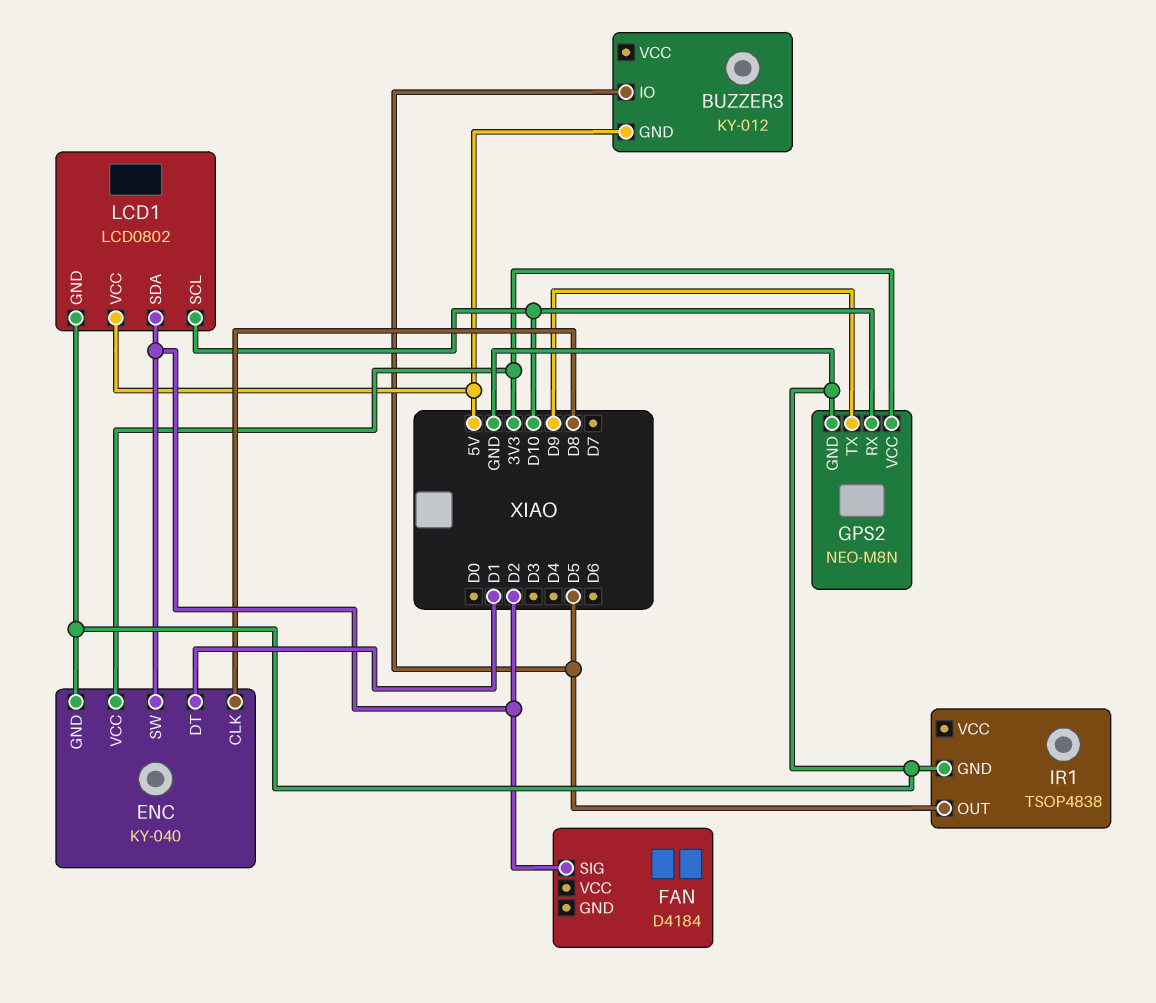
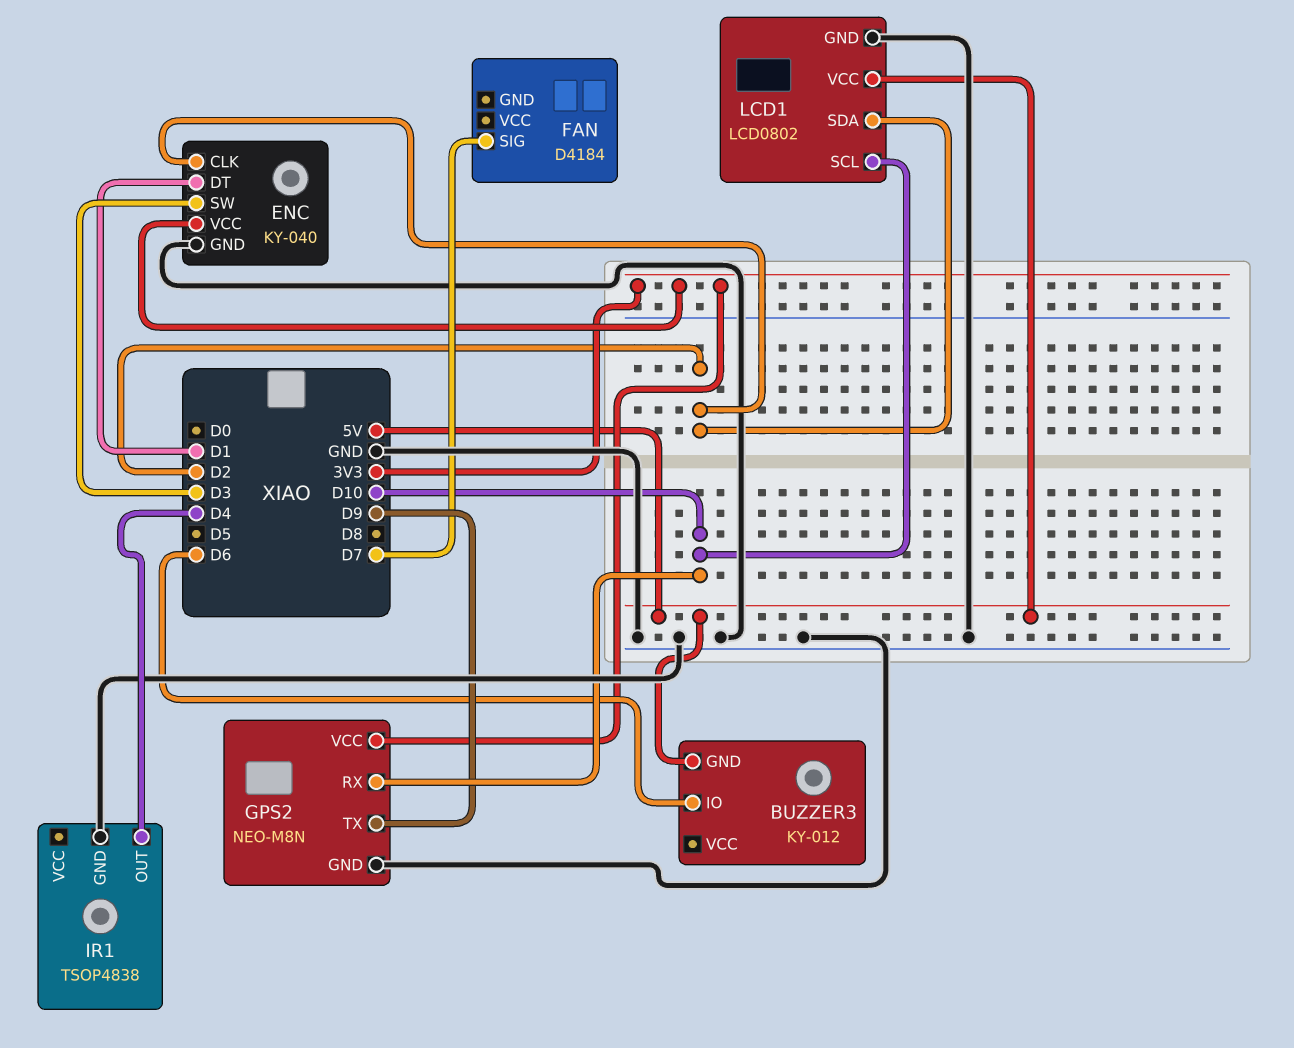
BUZZER3 pin IO: D5 -> D6
ENC pin CLK: D8 -> D2
ENC pin SW: D2 -> D3
FAN pin SIG: D2 -> D7
IR1 pin OUT: D5 -> D4

